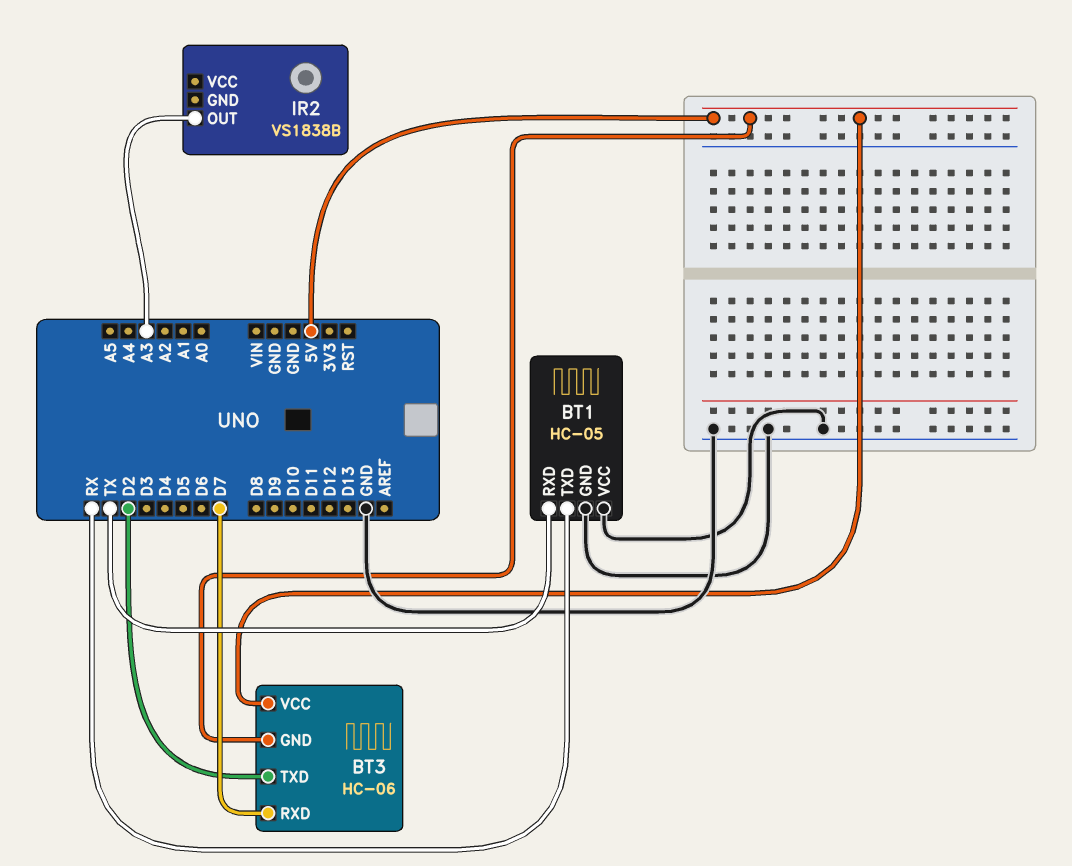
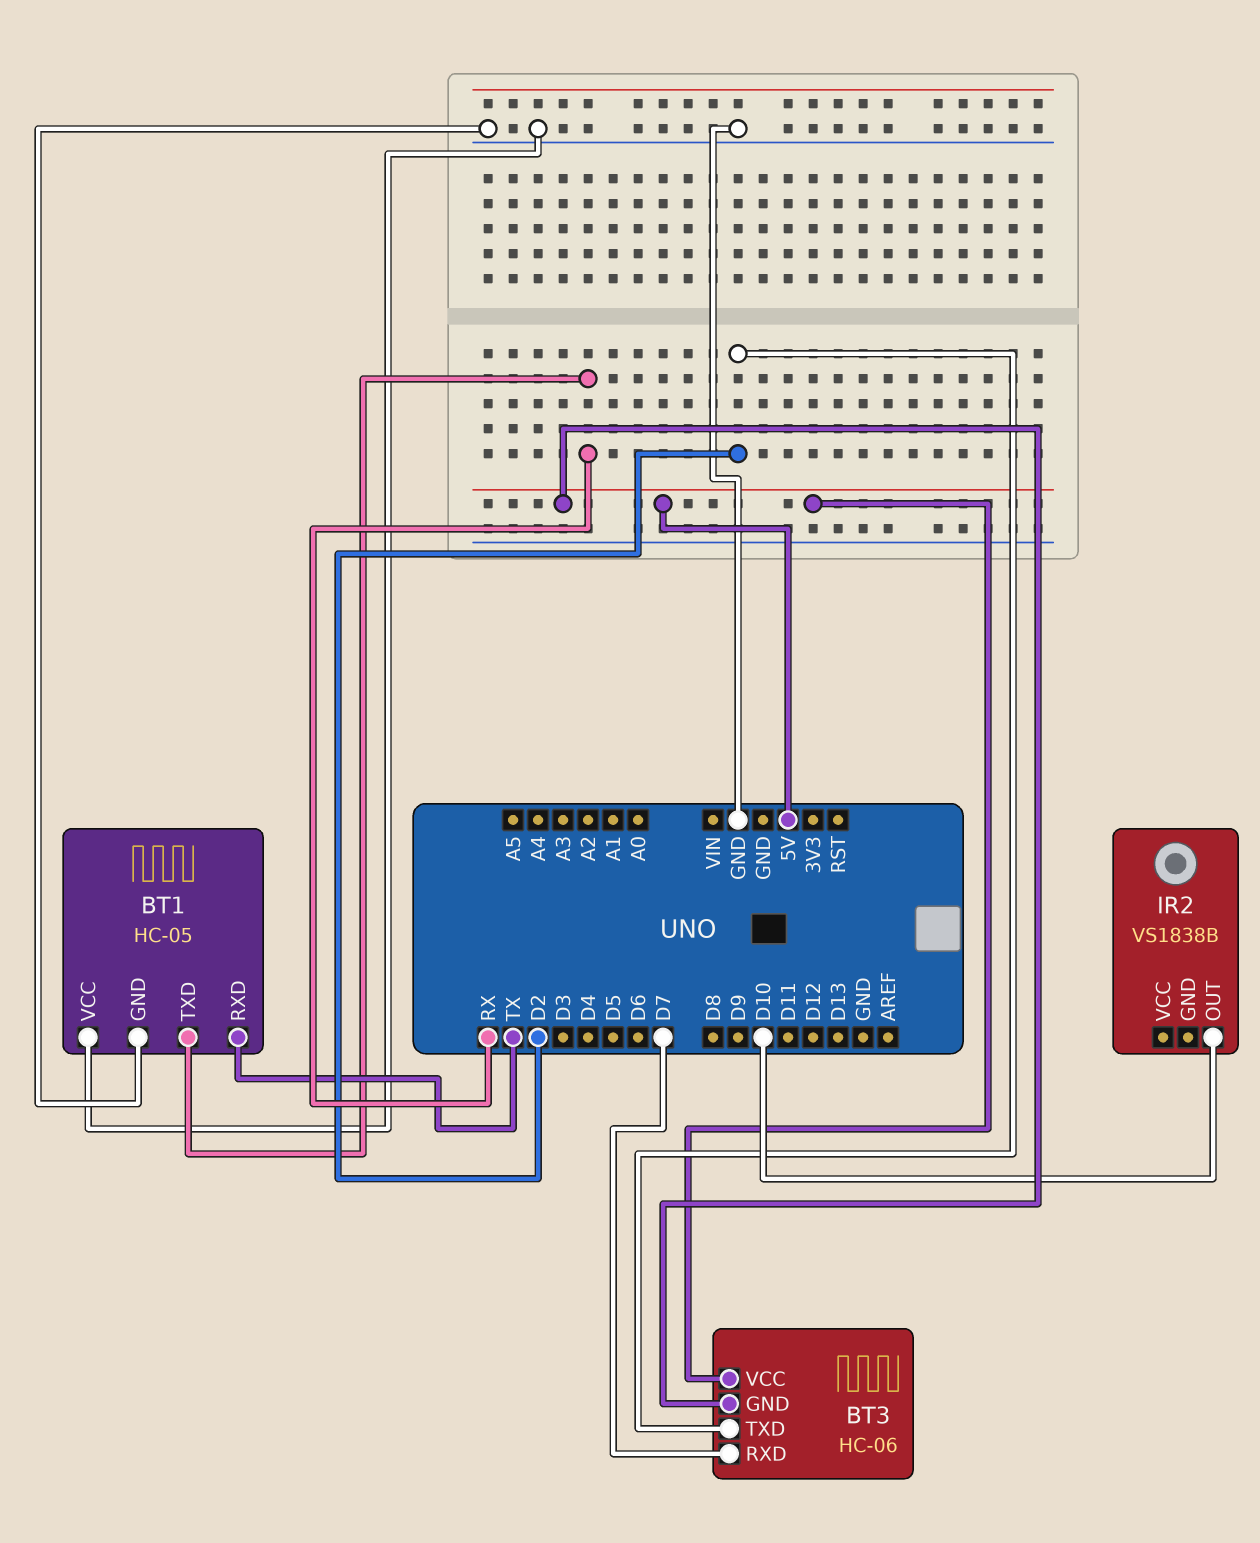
IR2 pin OUT: A3 -> D10

